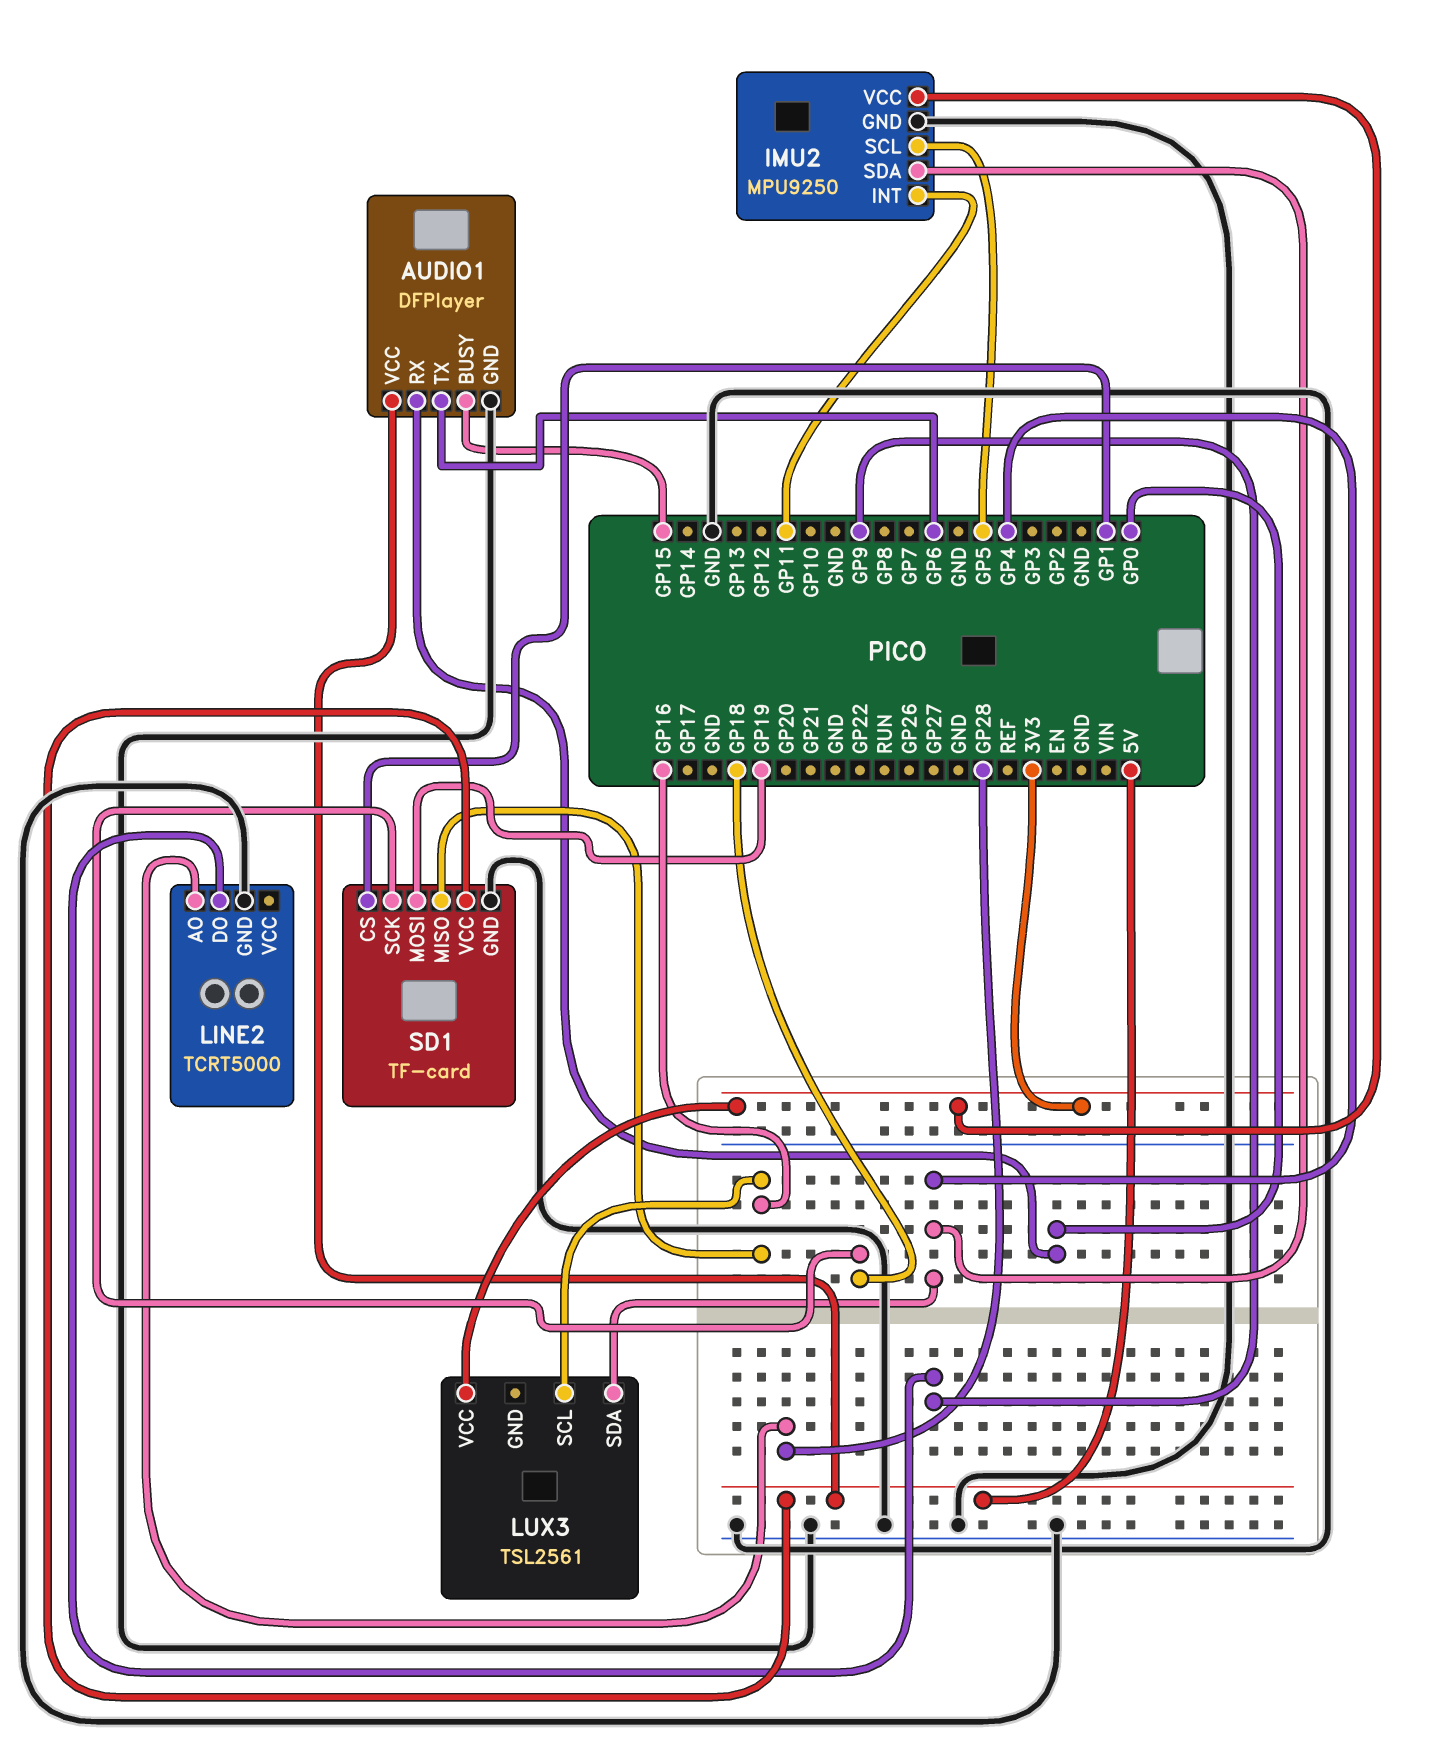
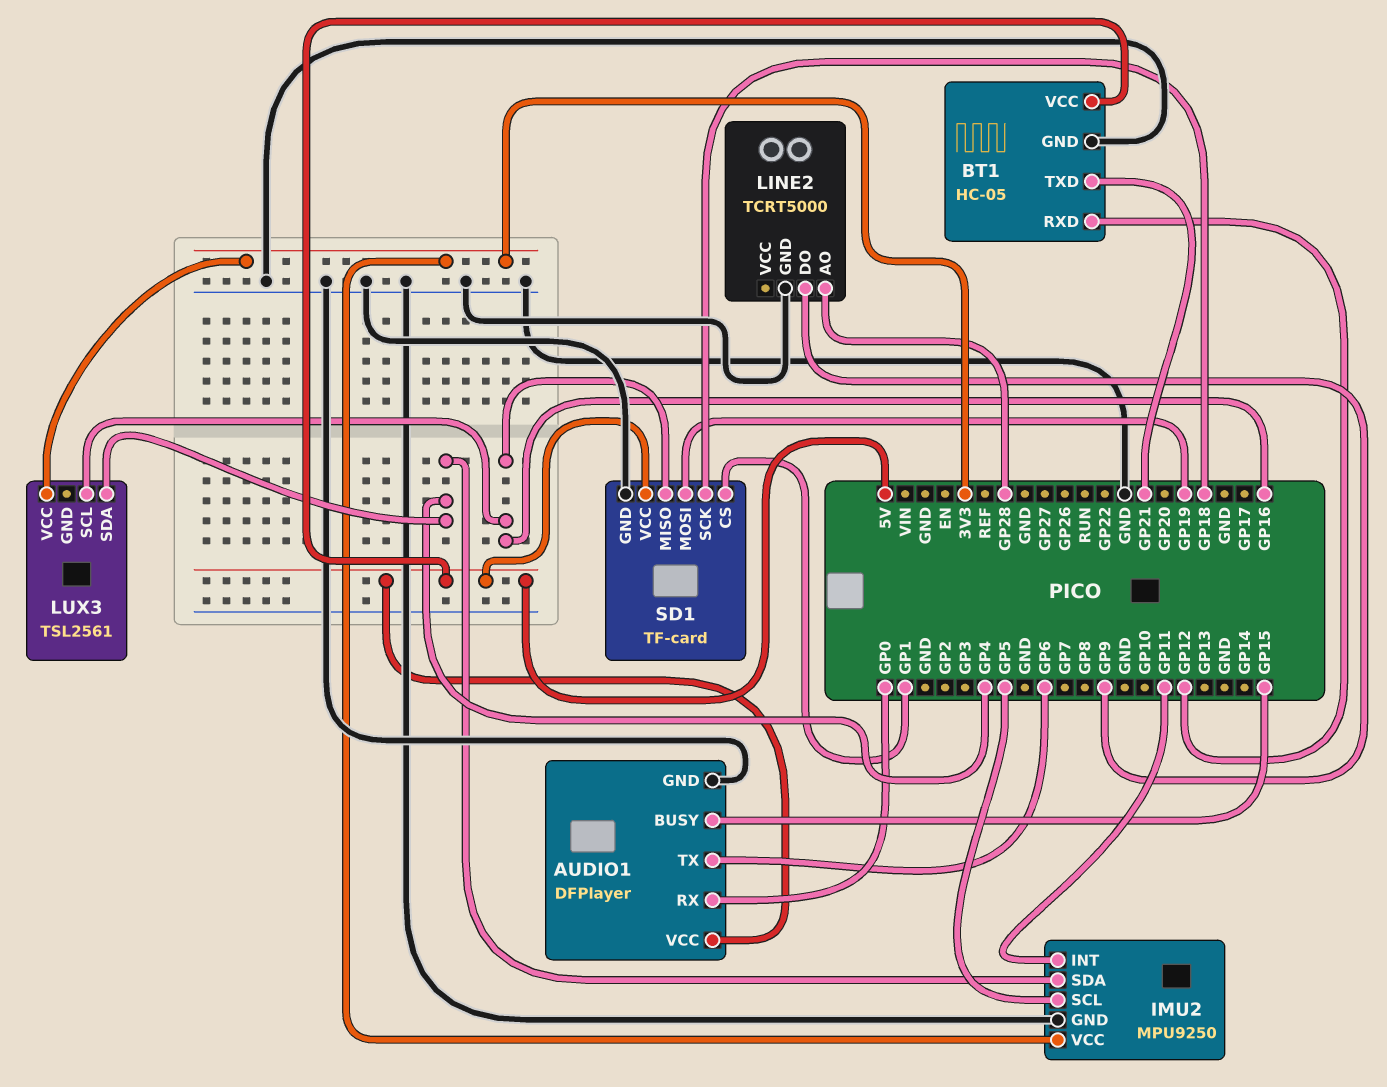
BT1: none -> HC-05
BT1 pin GND: none -> GND
BT1 pin RXD: none -> GP12
BT1 pin TXD: none -> GP21
BT1 pin VCC: none -> 5V

